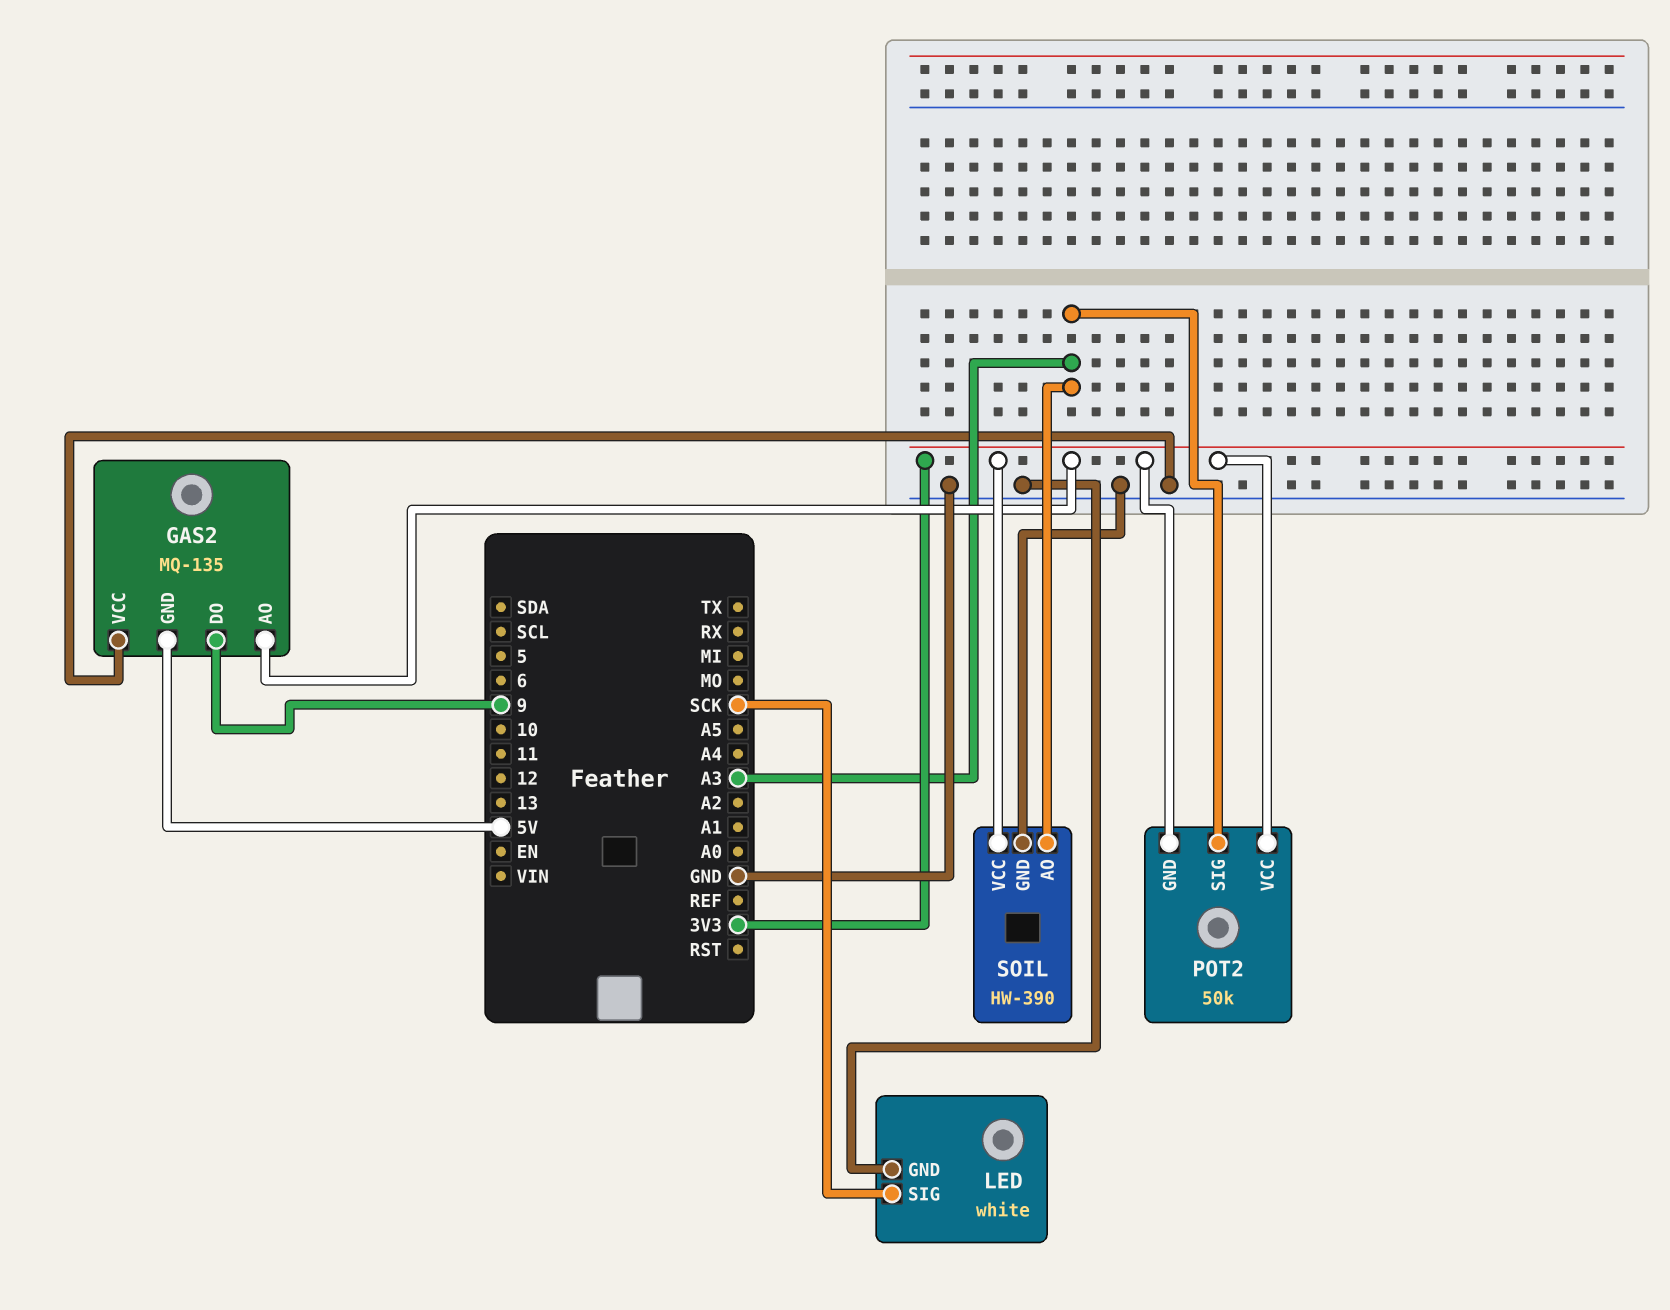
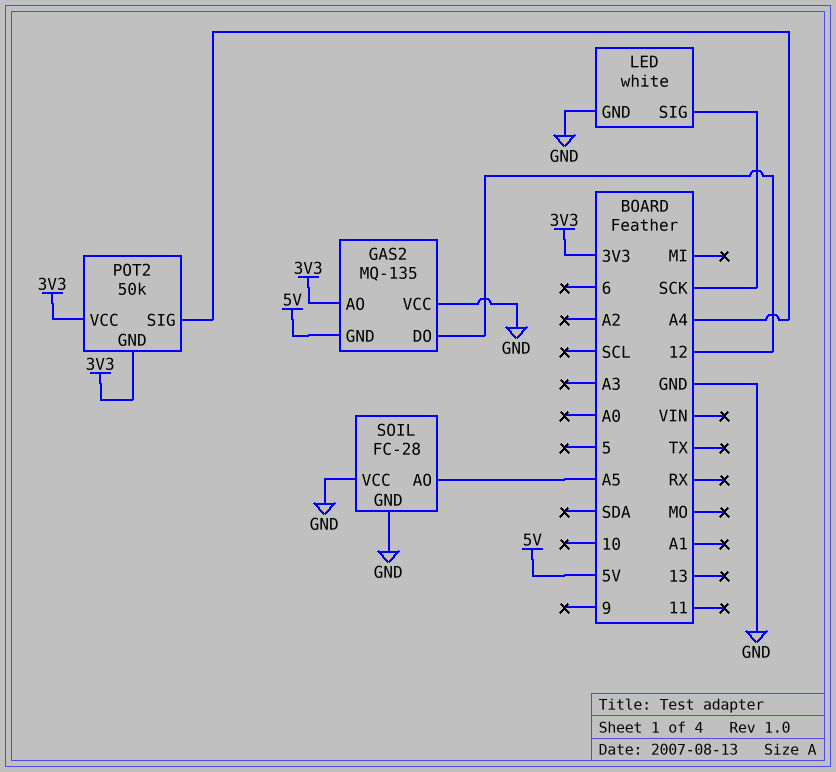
GAS2 pin DO: 9 -> 12
POT2 pin SIG: A3 -> A4
SOIL: HW-390 -> FC-28
SOIL pin AO: A3 -> A5
SOIL pin VCC: 3V3 -> GND

